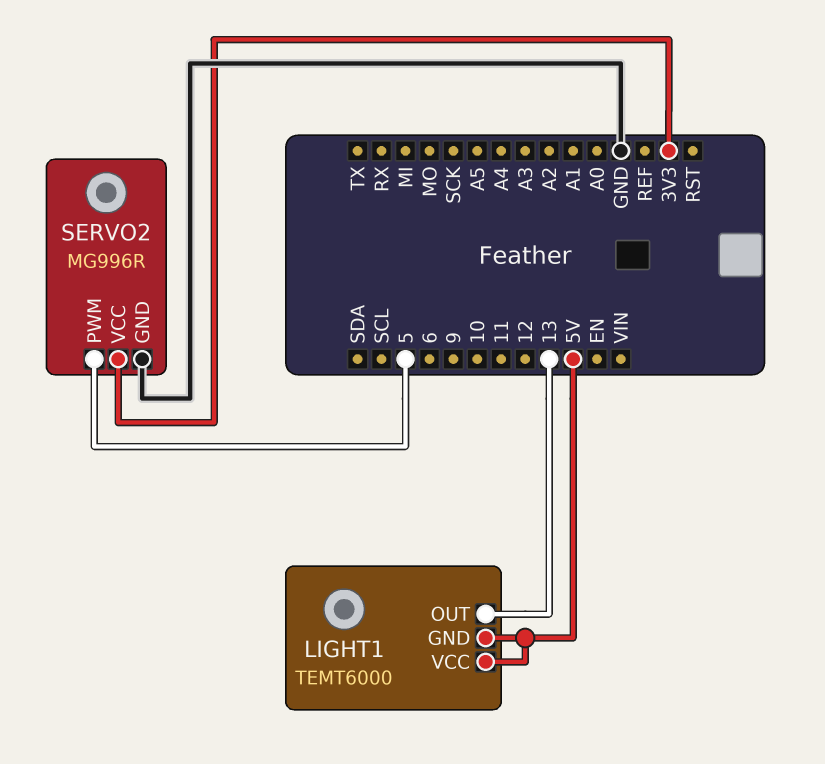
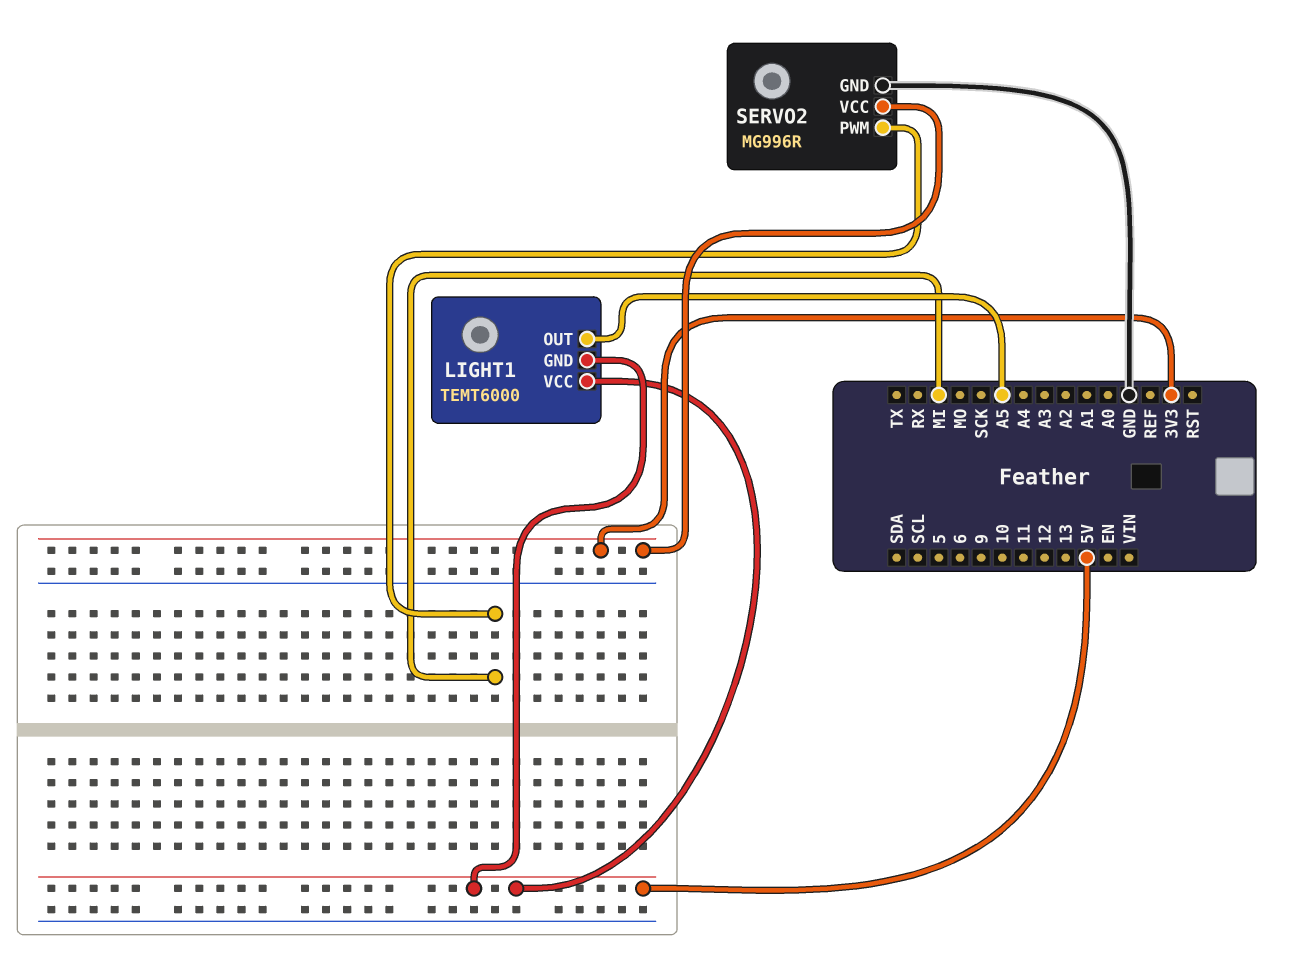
LIGHT1 pin OUT: 13 -> A5
SERVO2 pin PWM: 5 -> MI

